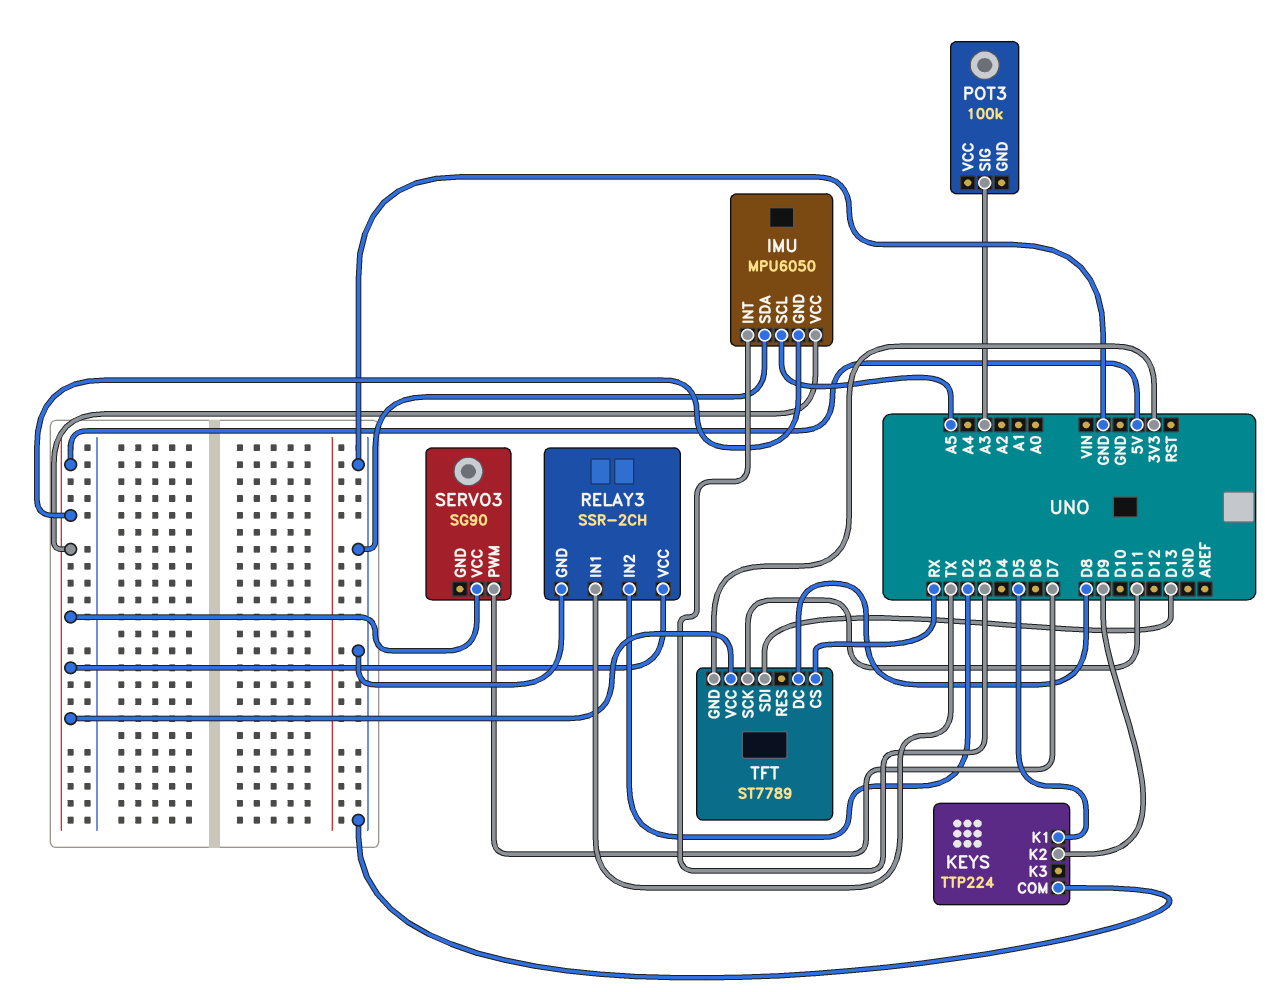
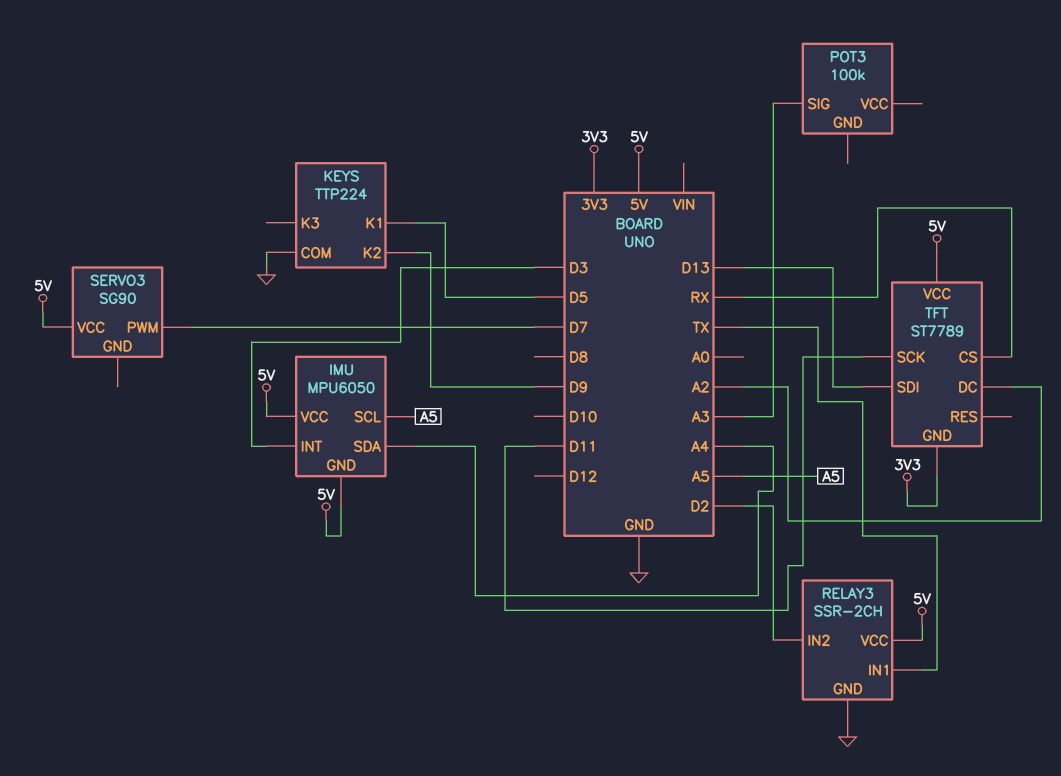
IMU pin SDA: GND -> A4
TFT pin DC: D8 -> A2

